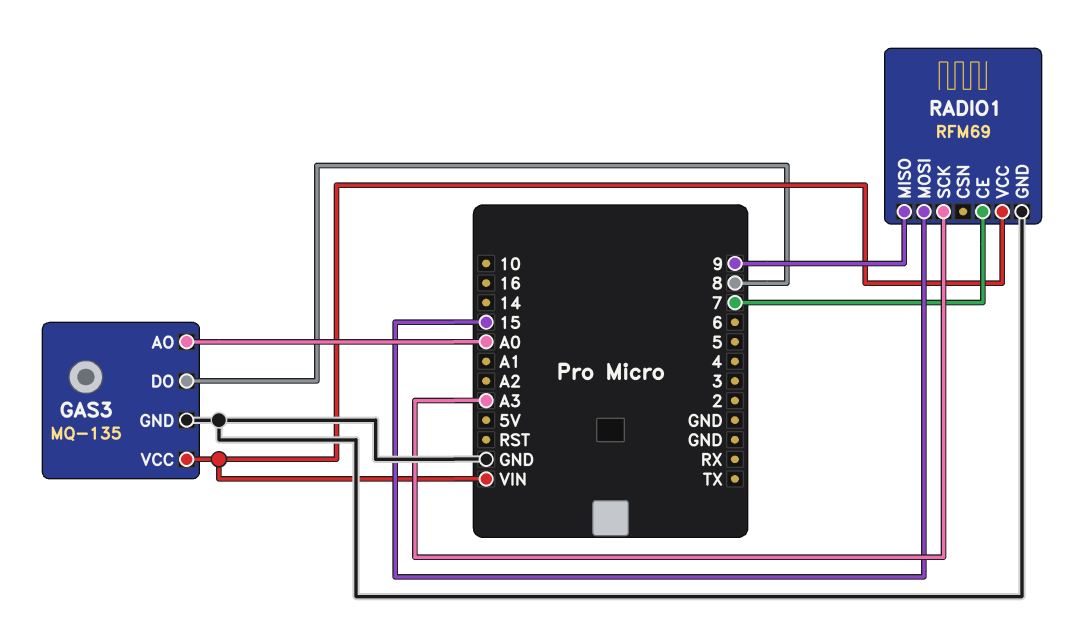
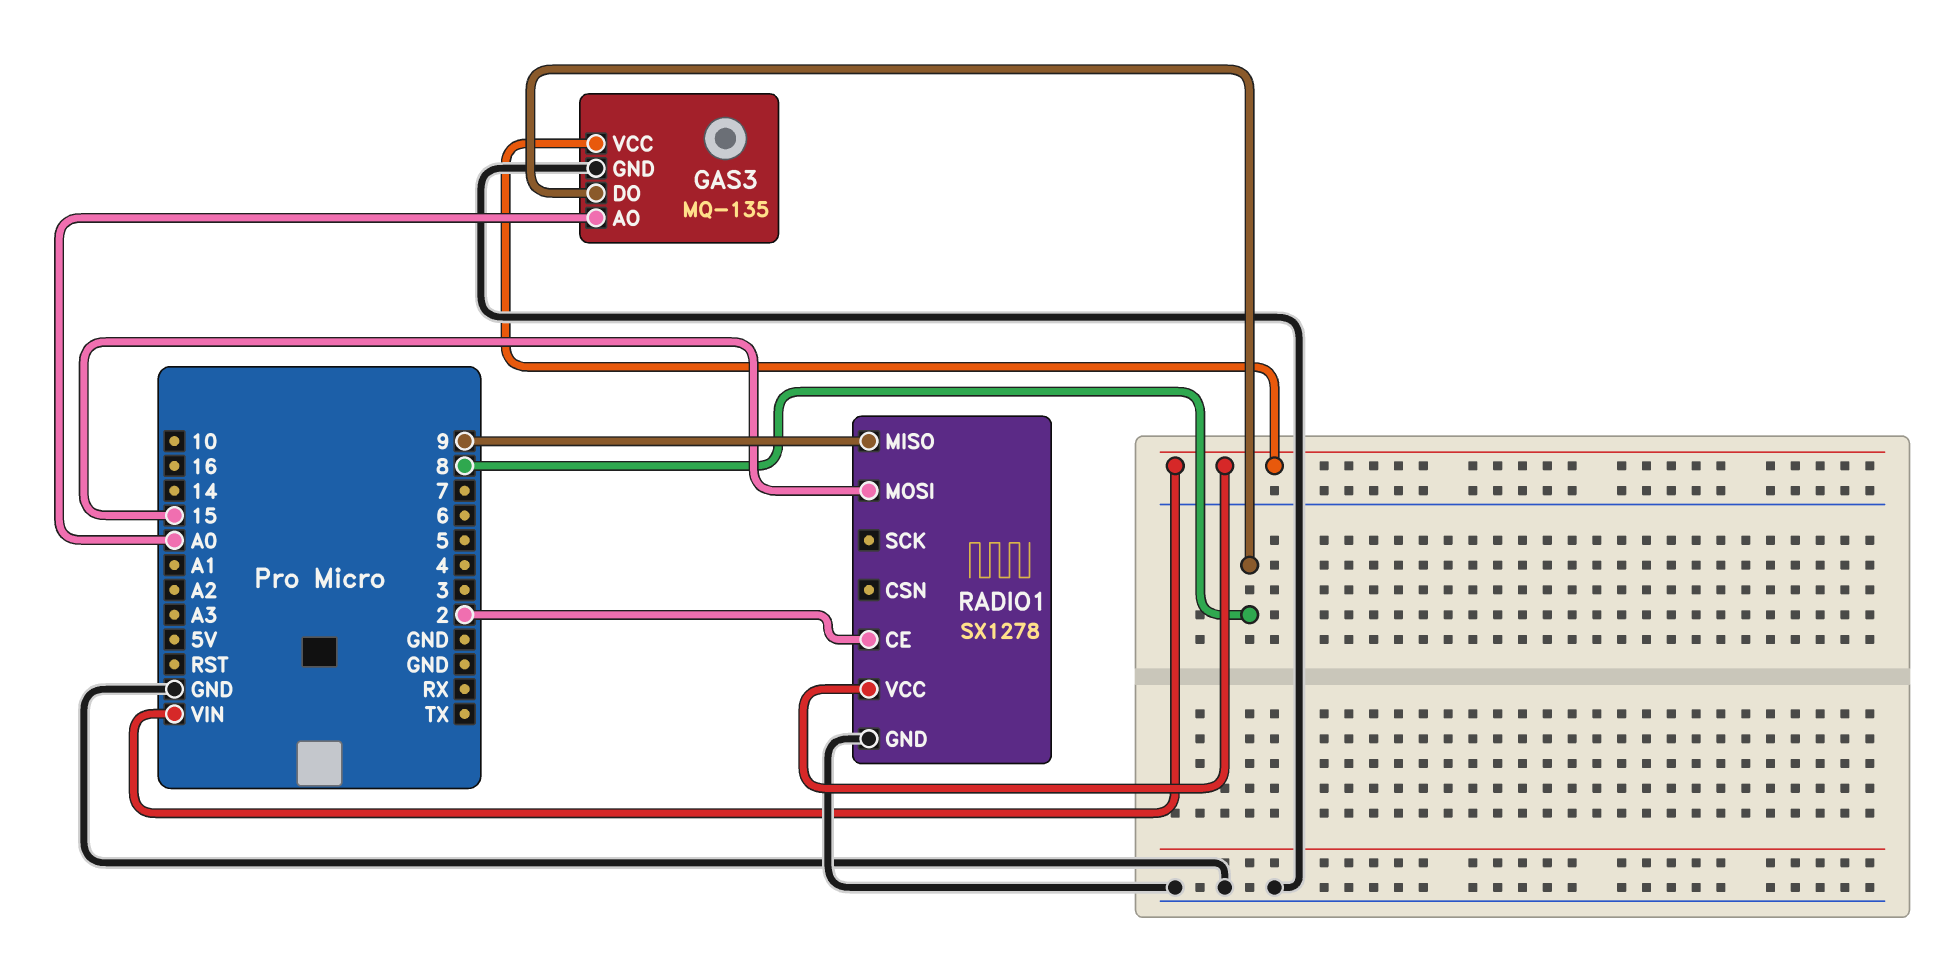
RADIO1: RFM69 -> SX1278
RADIO1 pin CE: 7 -> 2
RADIO1 pin SCK: A3 -> none

